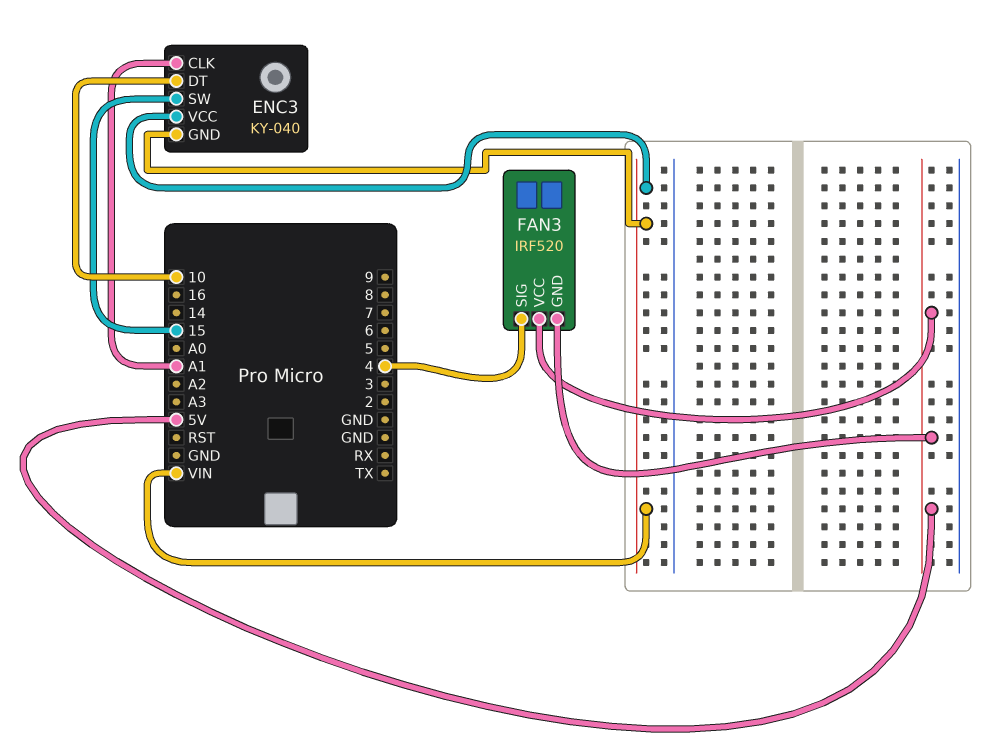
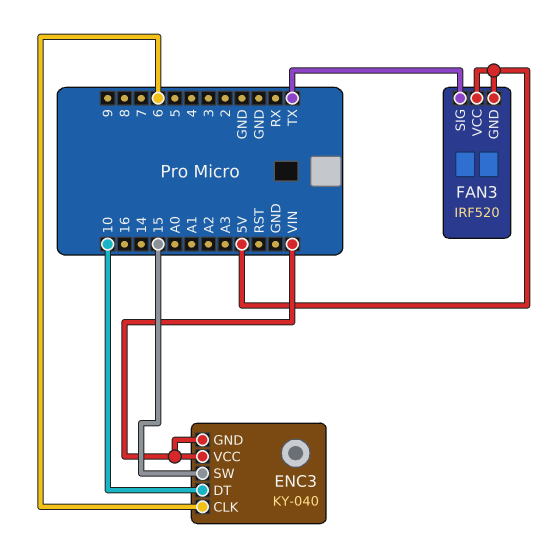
ENC3 pin CLK: A1 -> 6
FAN3 pin SIG: 4 -> TX

